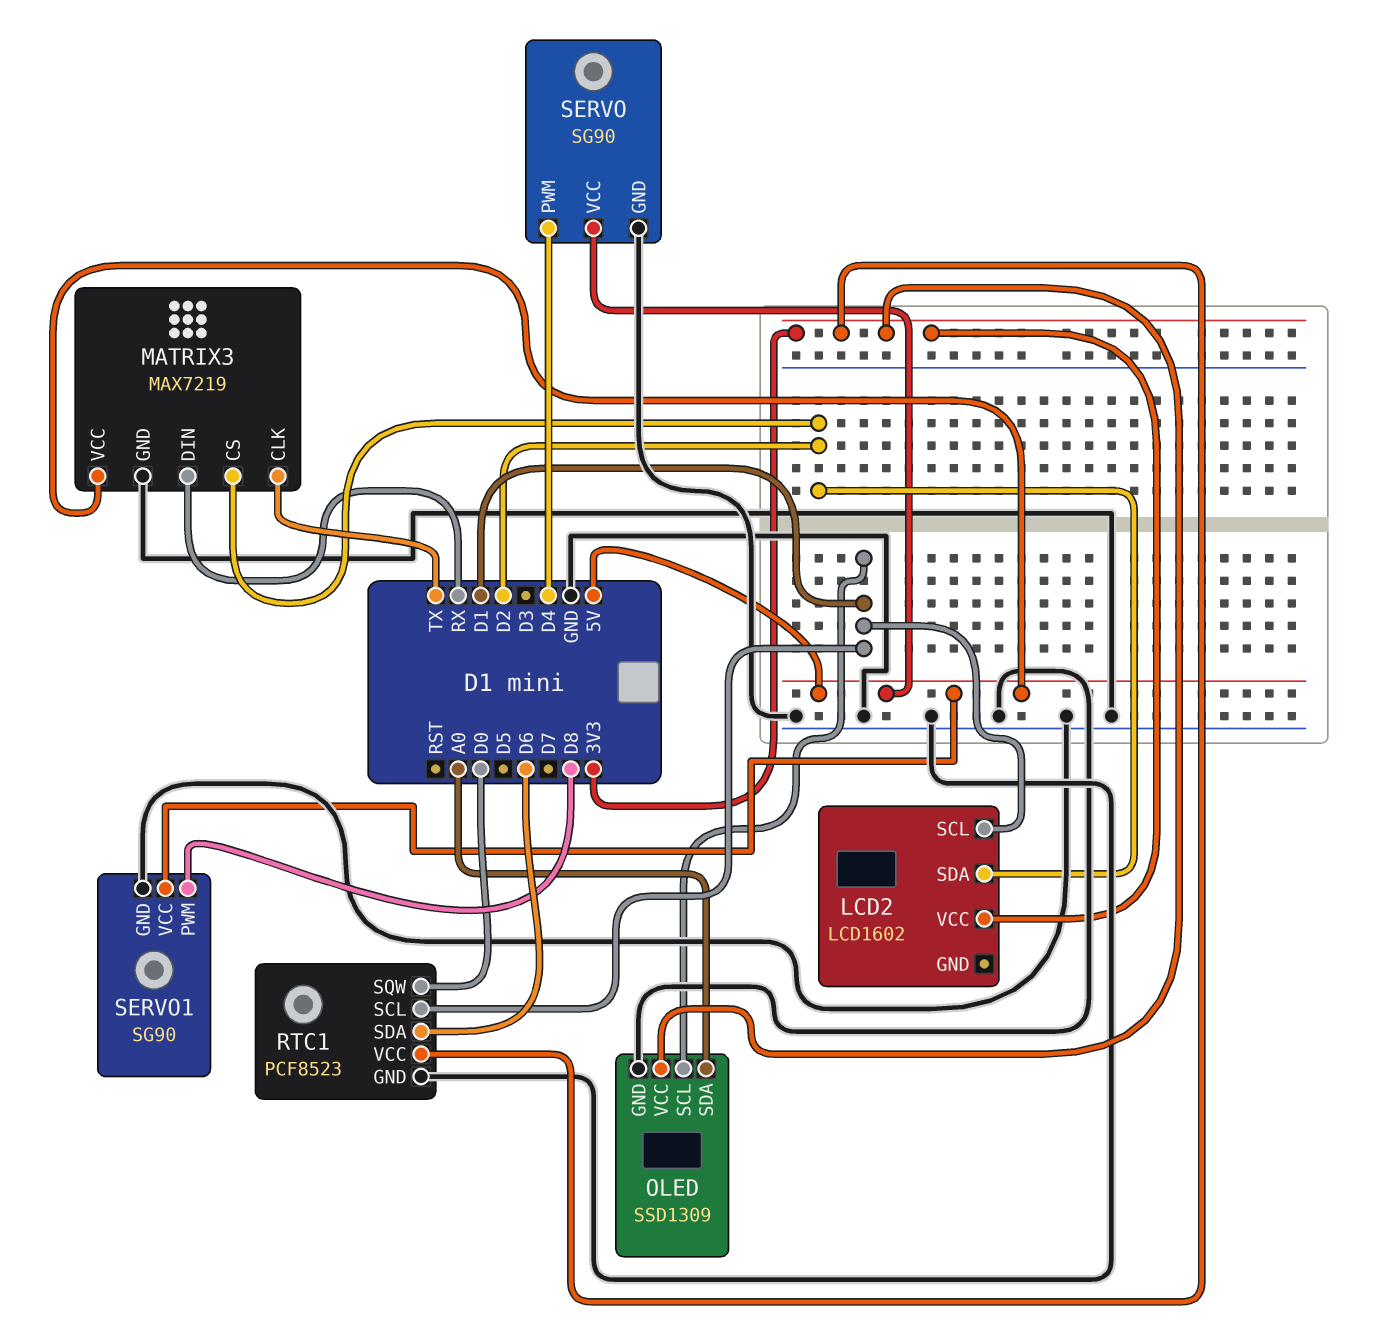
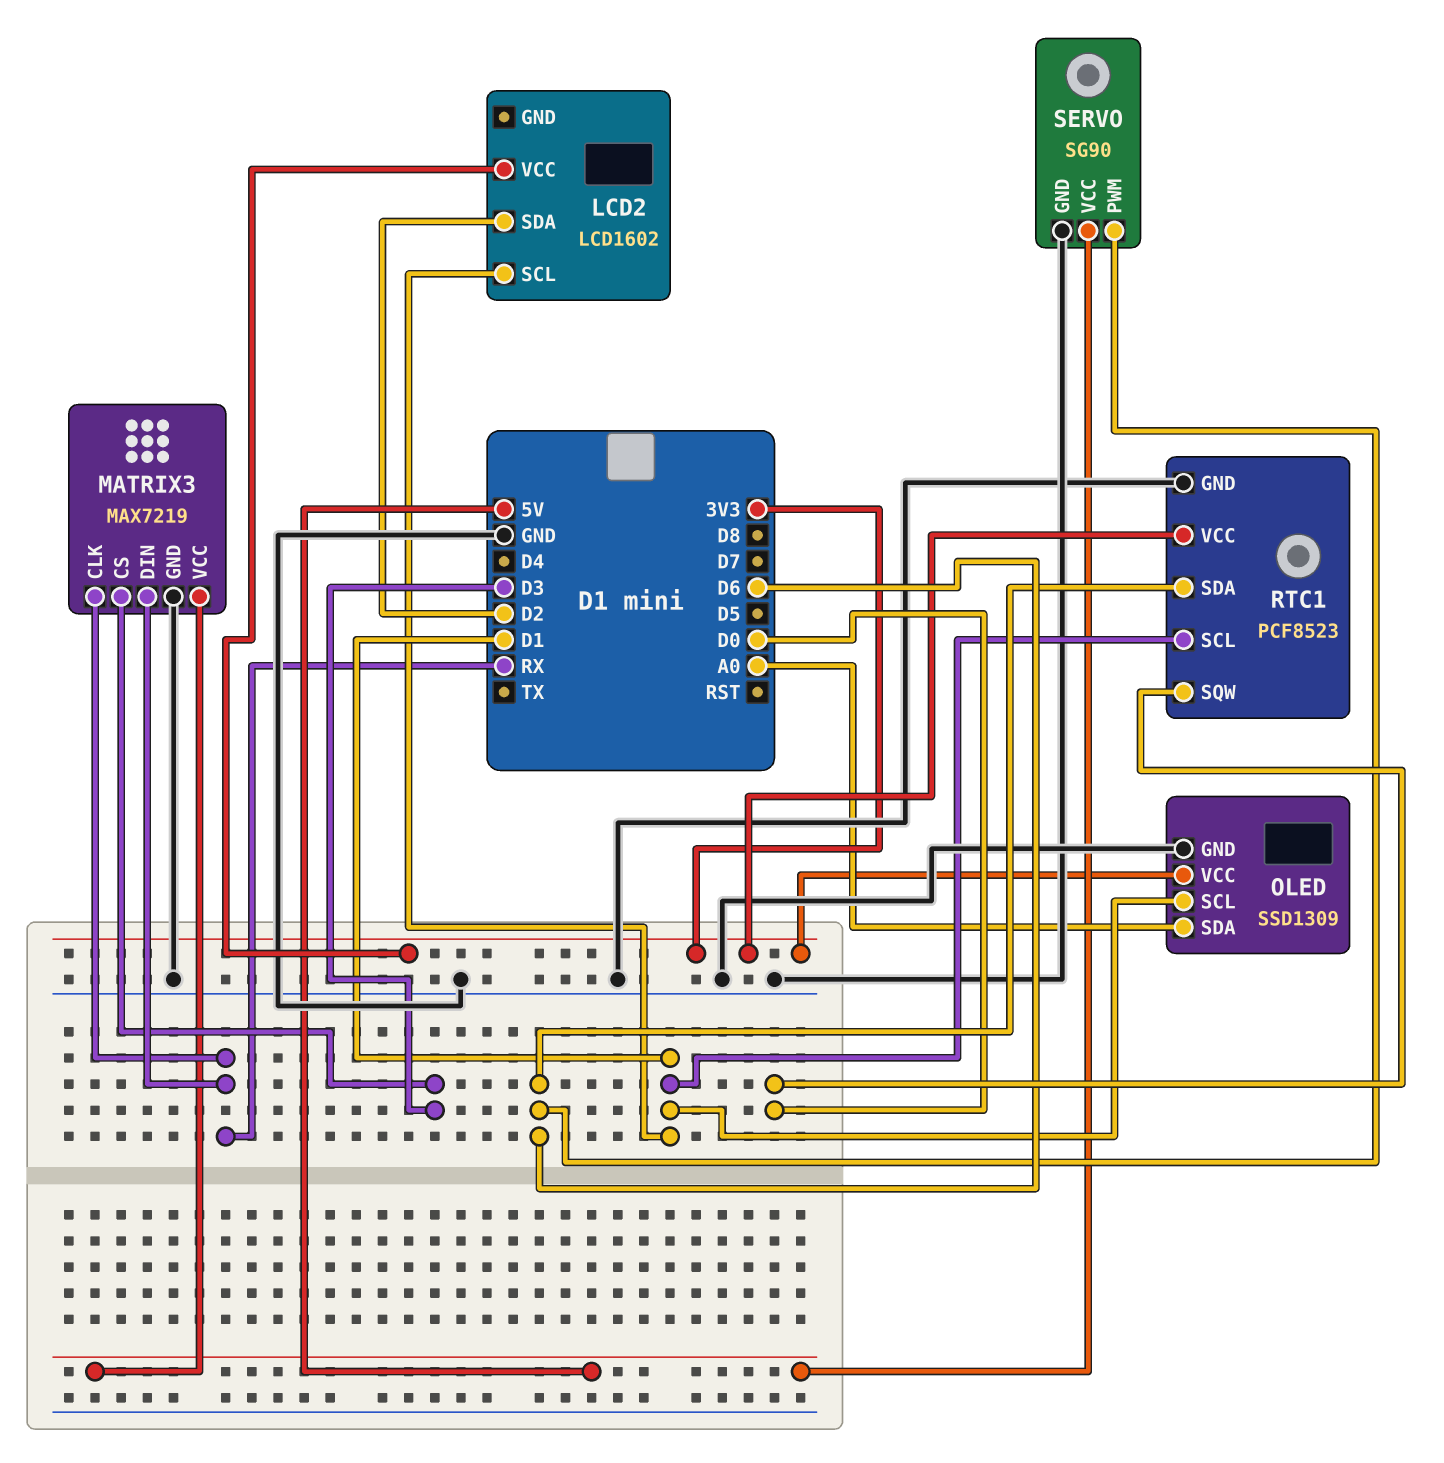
MATRIX3 pin CLK: TX -> RX
MATRIX3 pin CS: D2 -> D3
SERVO pin PWM: D4 -> D6
SERVO1: SG90 -> none
SERVO1 pin GND: GND -> none
SERVO1 pin PWM: D8 -> none
SERVO1 pin VCC: 5V -> none

